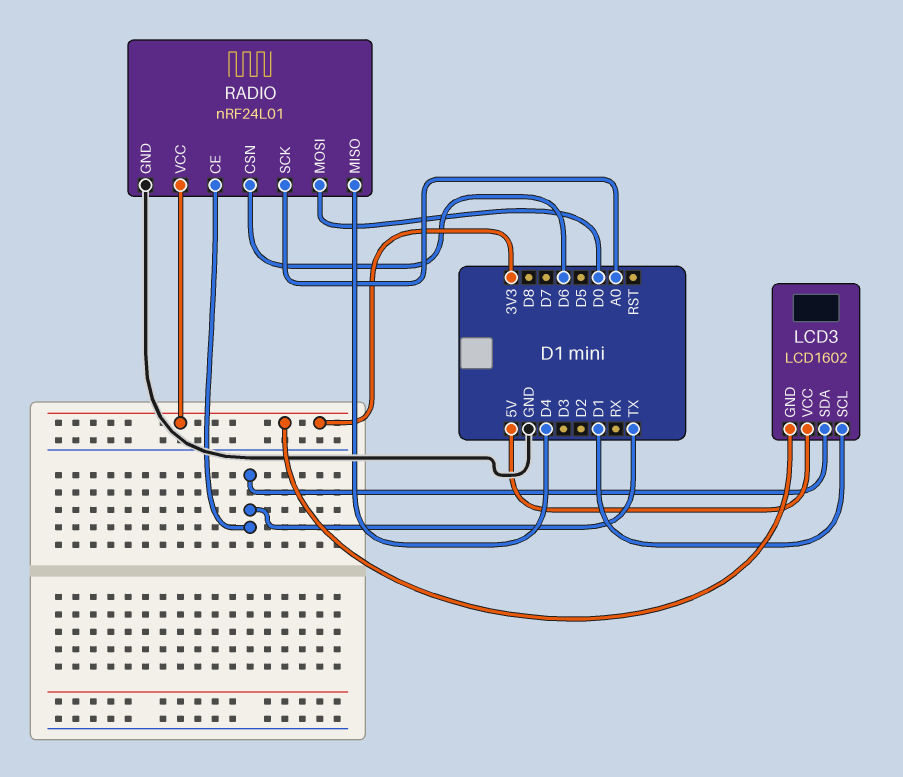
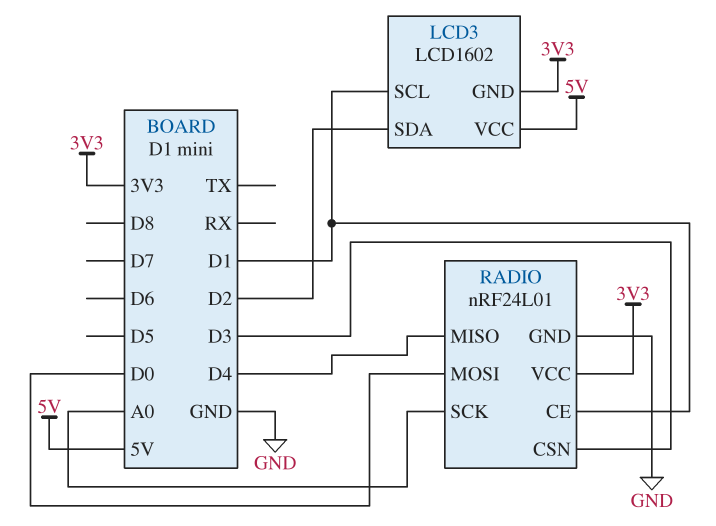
LCD3 pin SDA: TX -> D2
RADIO pin CE: TX -> D1
RADIO pin CSN: D6 -> D3

